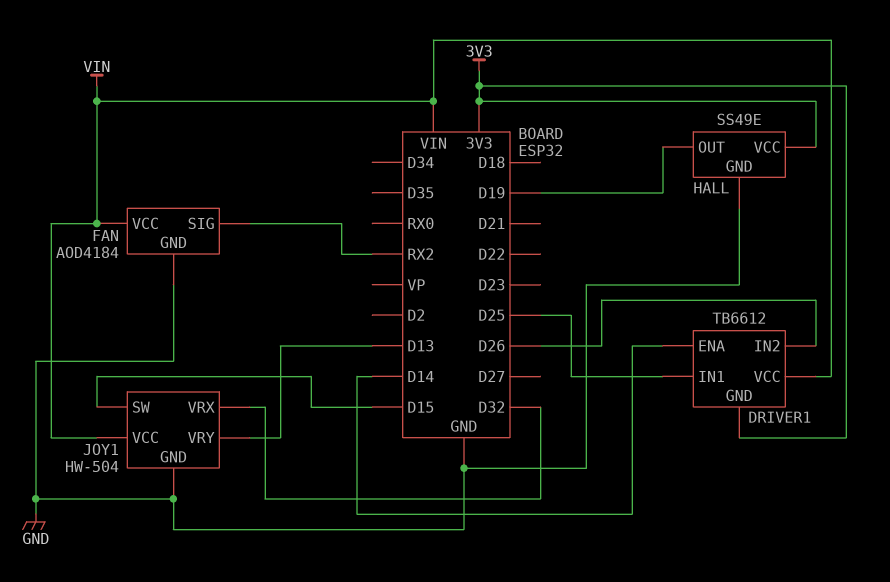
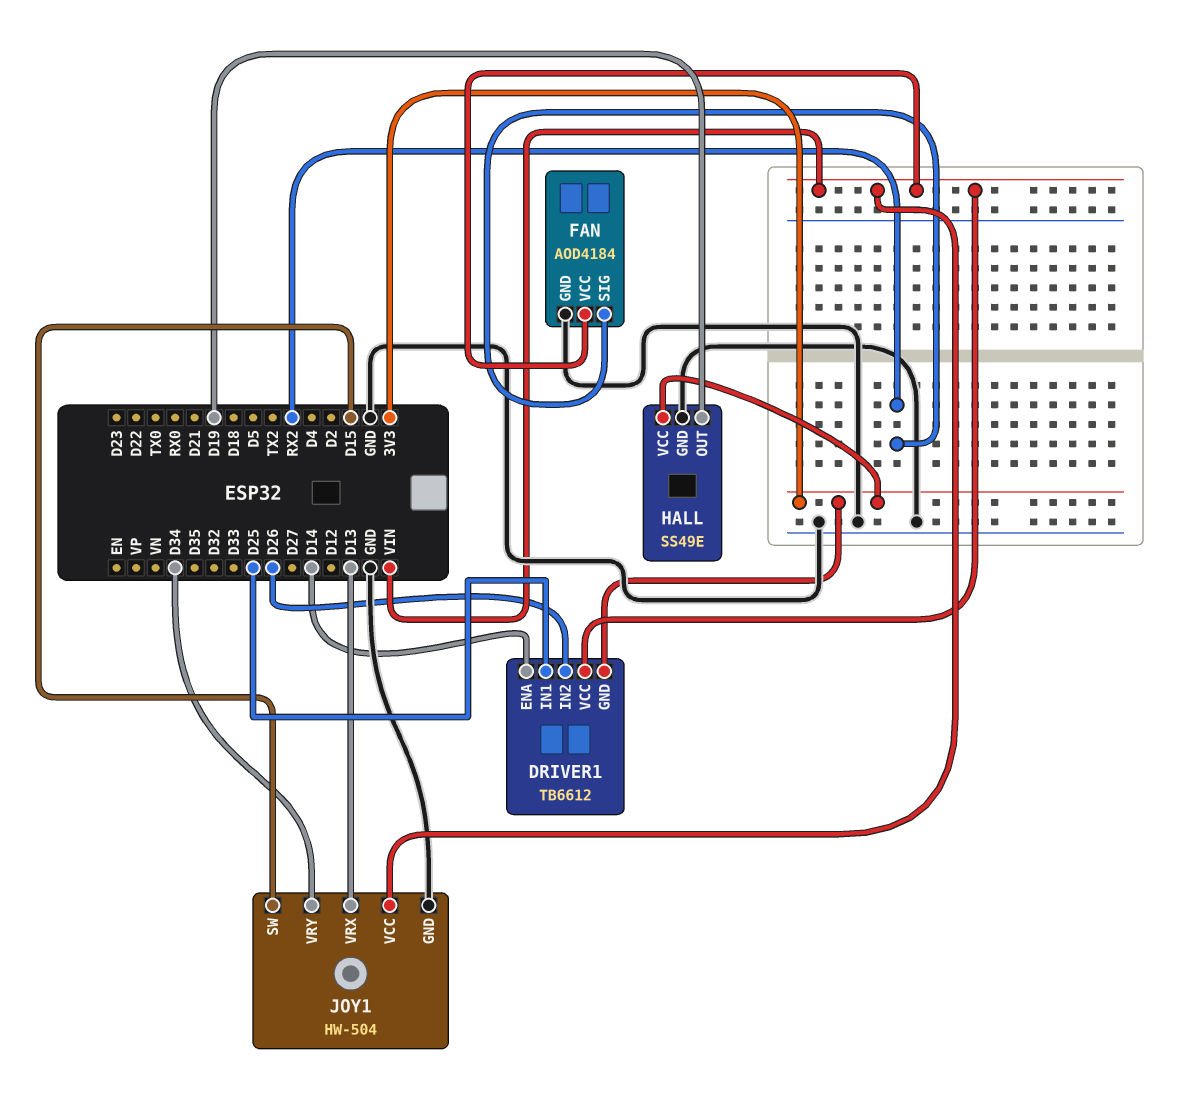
JOY1 pin VRX: D32 -> D13
JOY1 pin VRY: D13 -> D34

